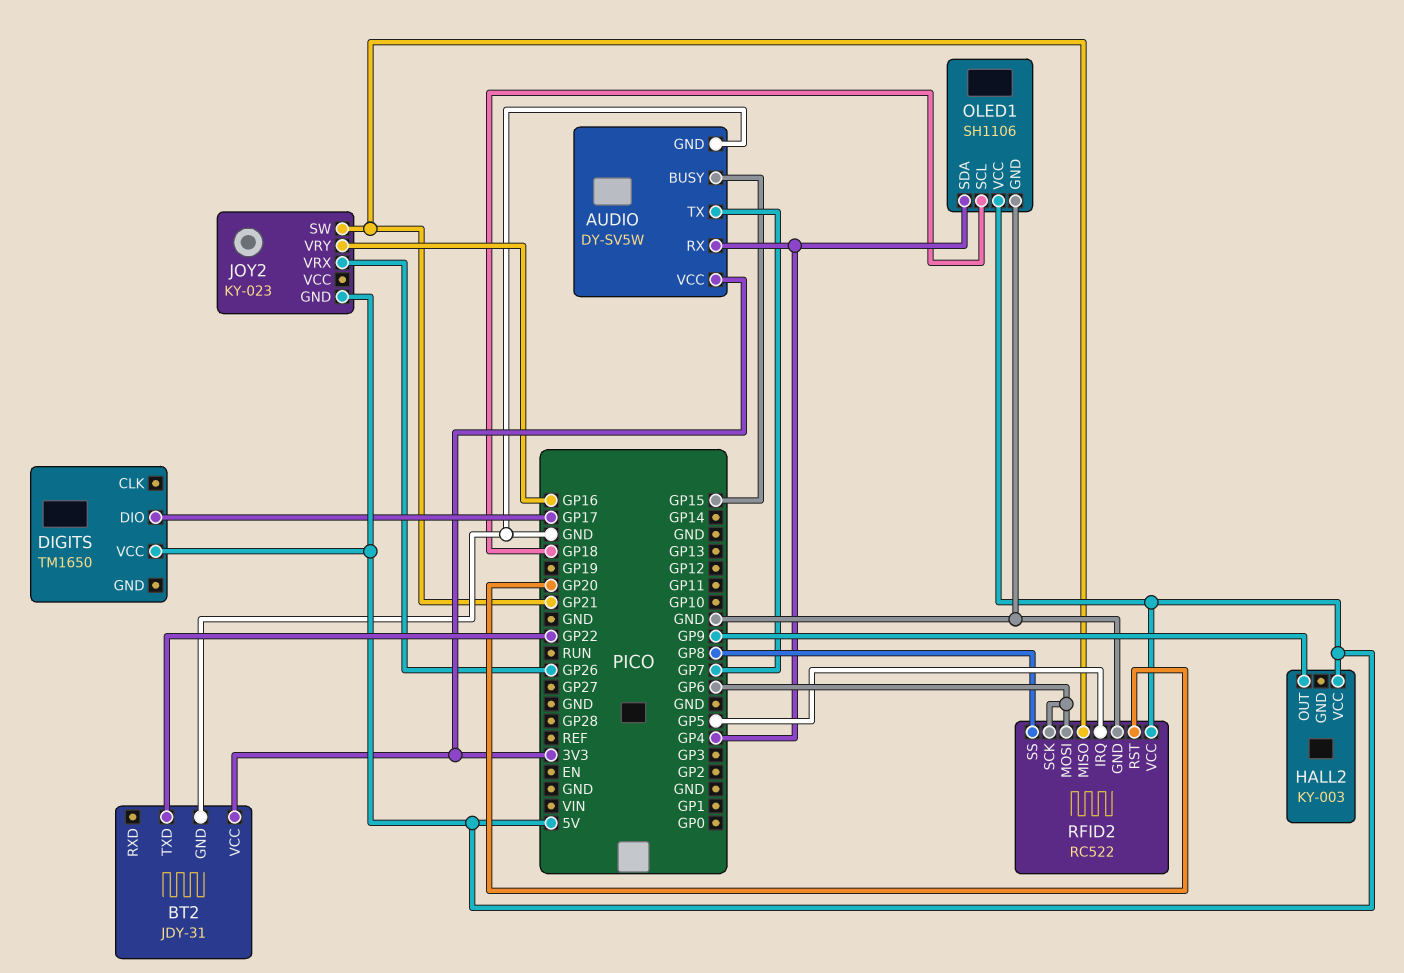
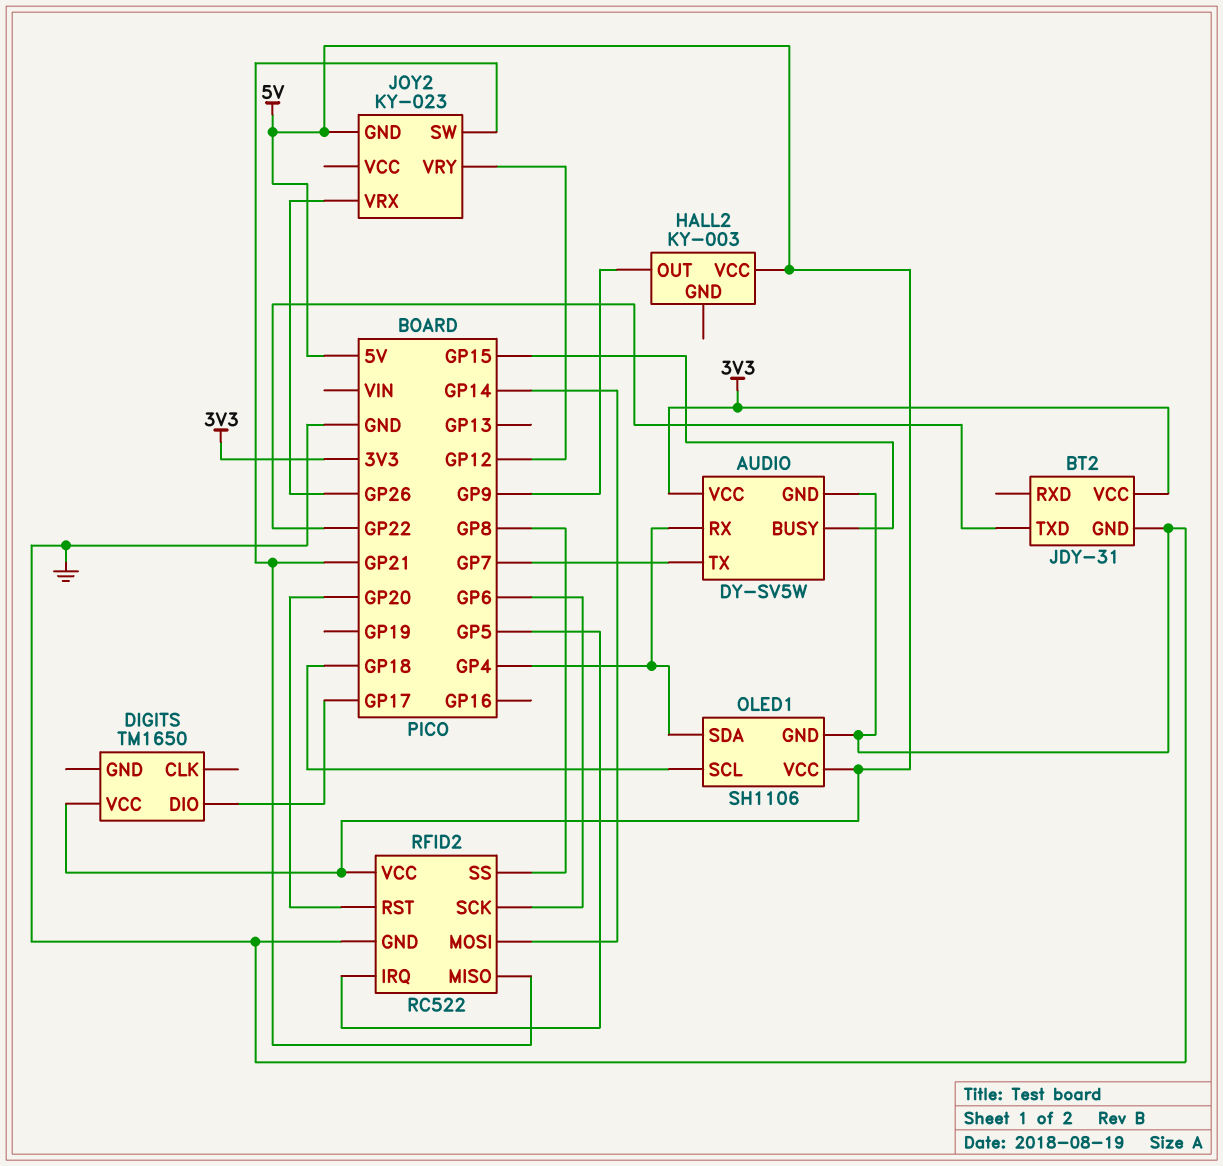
JOY2 pin VRY: GP16 -> GP12
RFID2 pin MOSI: GP6 -> GP14

